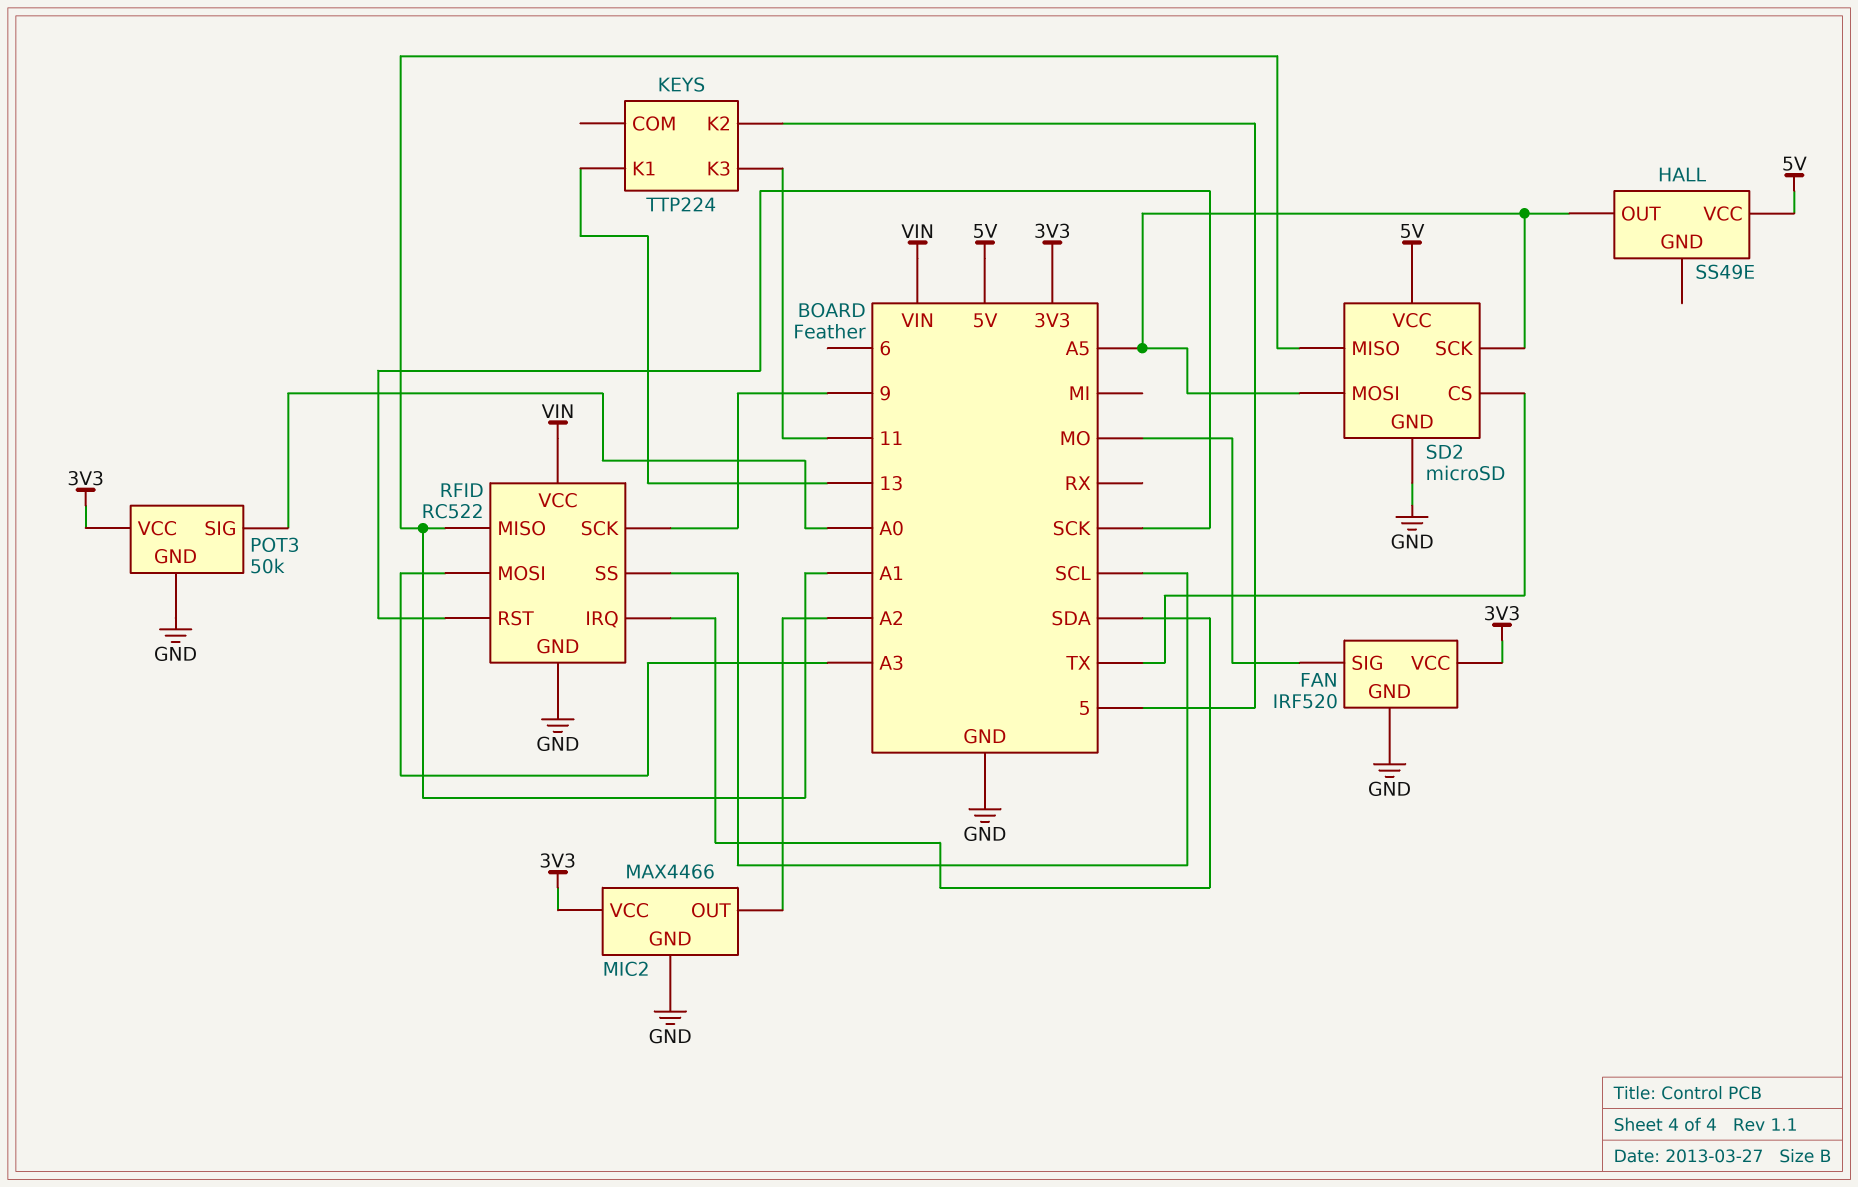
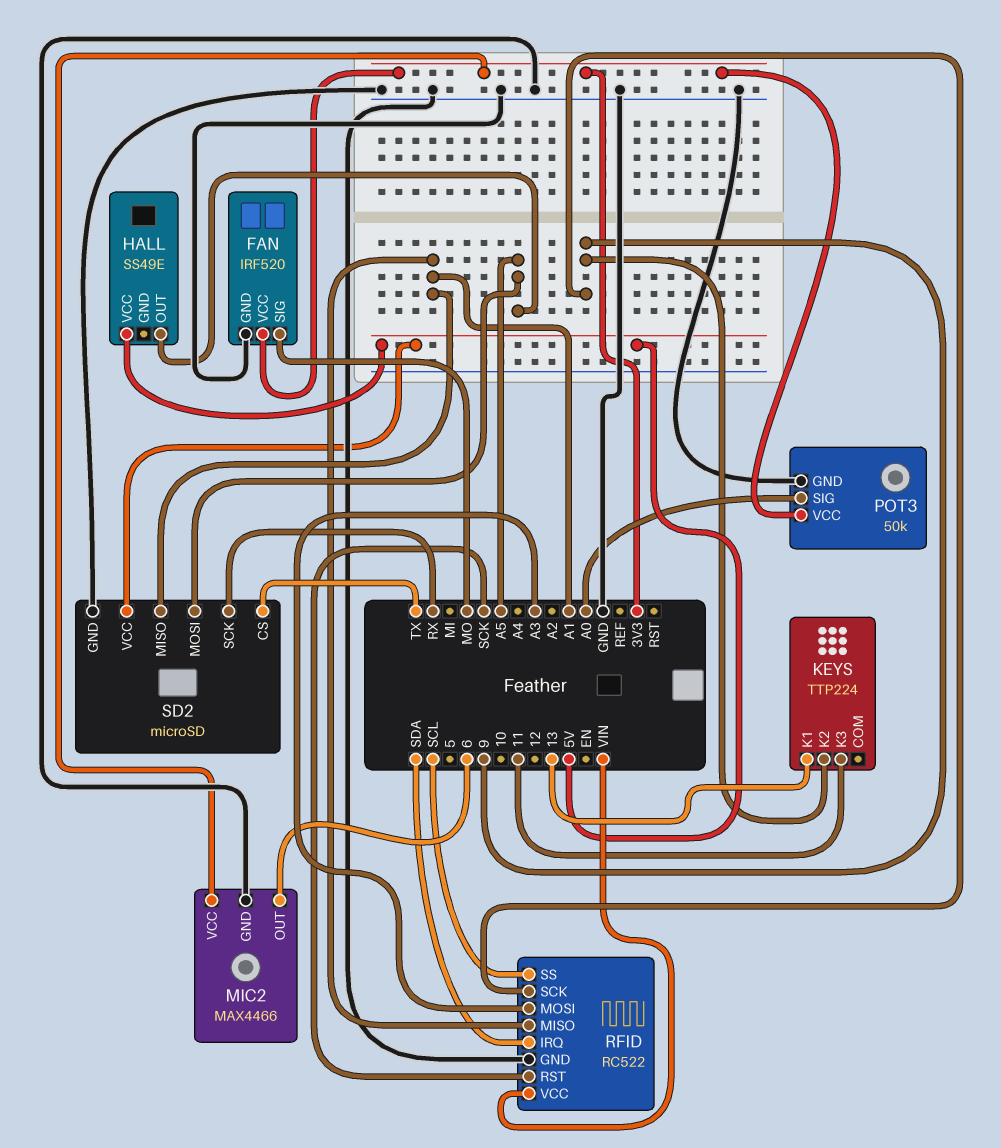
KEYS pin K2: 5 -> 9
MIC2 pin OUT: A2 -> 6
SD2 pin SCK: A5 -> RX

